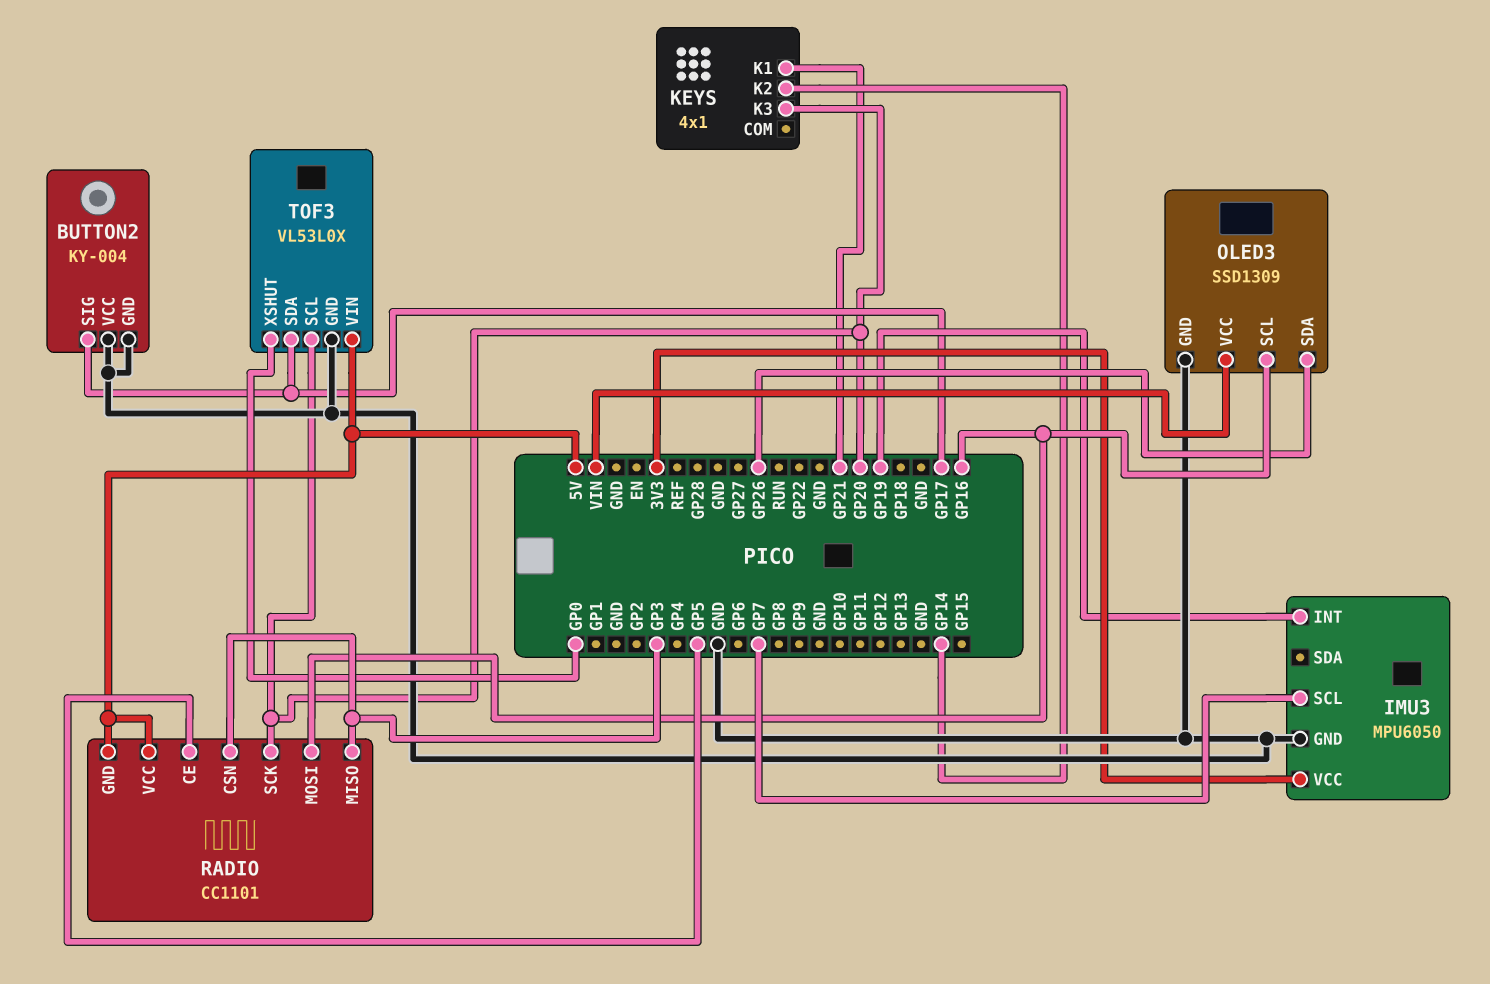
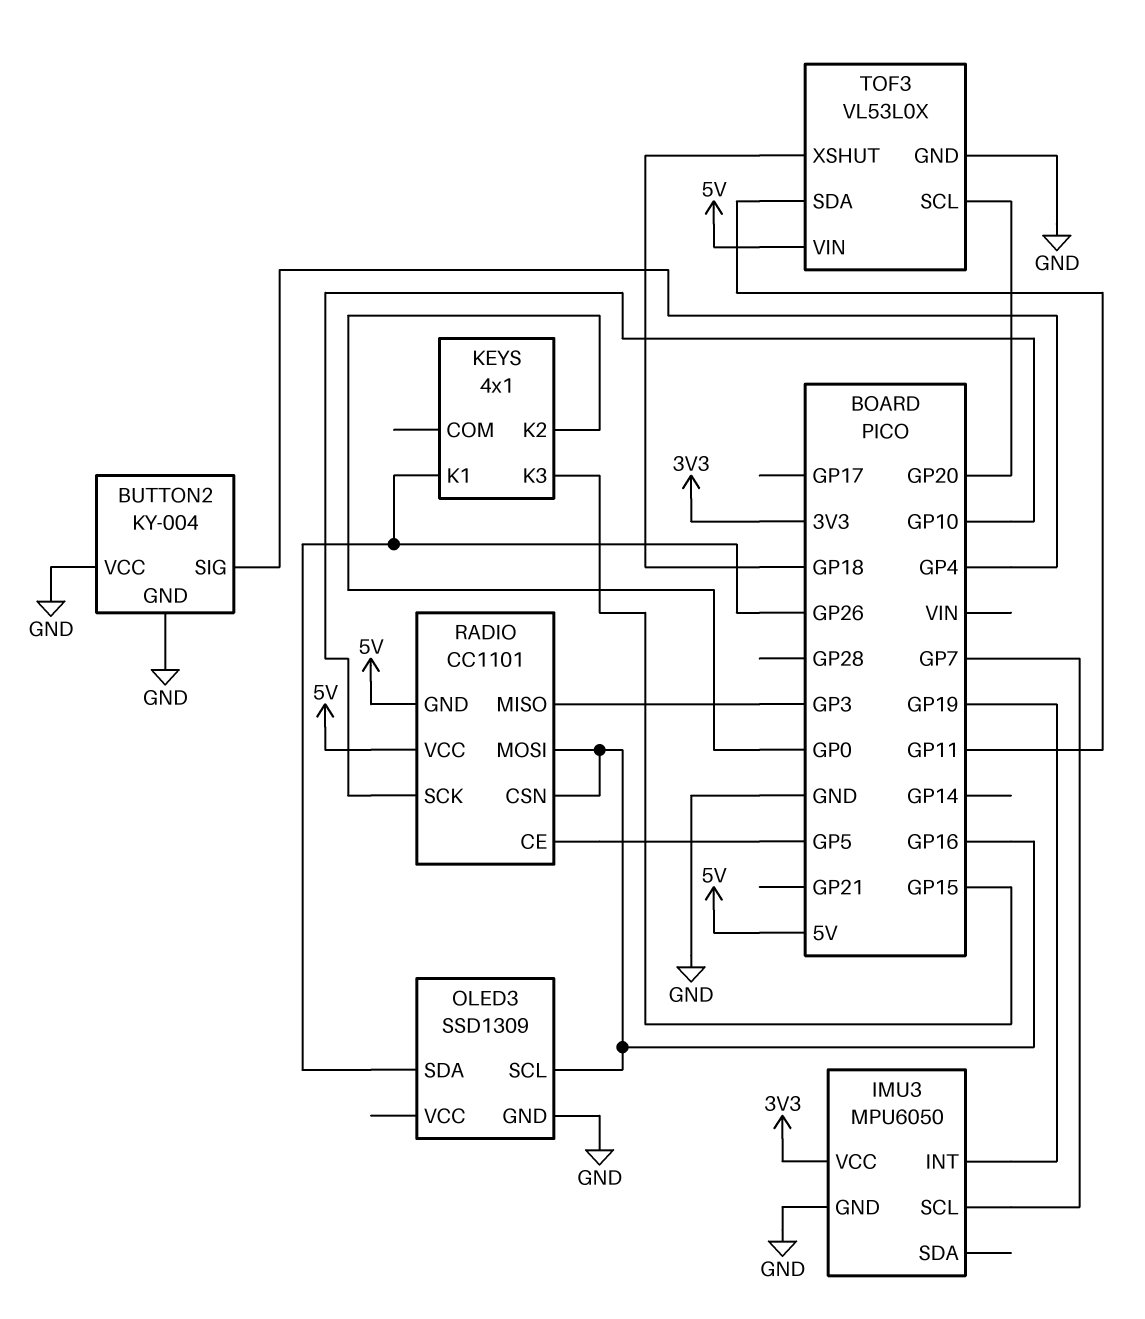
BUTTON2 pin SIG: GP17 -> GP4
KEYS pin K1: GP21 -> GP26
KEYS pin K2: GP14 -> GP0
KEYS pin K3: GP20 -> GP15
OLED3 pin VCC: VIN -> none
RADIO pin CSN: GP3 -> GP16
RADIO pin SCK: GP20 -> GP10
TOF3 pin SDA: GP17 -> GP11
TOF3 pin XSHUT: GP0 -> GP18

